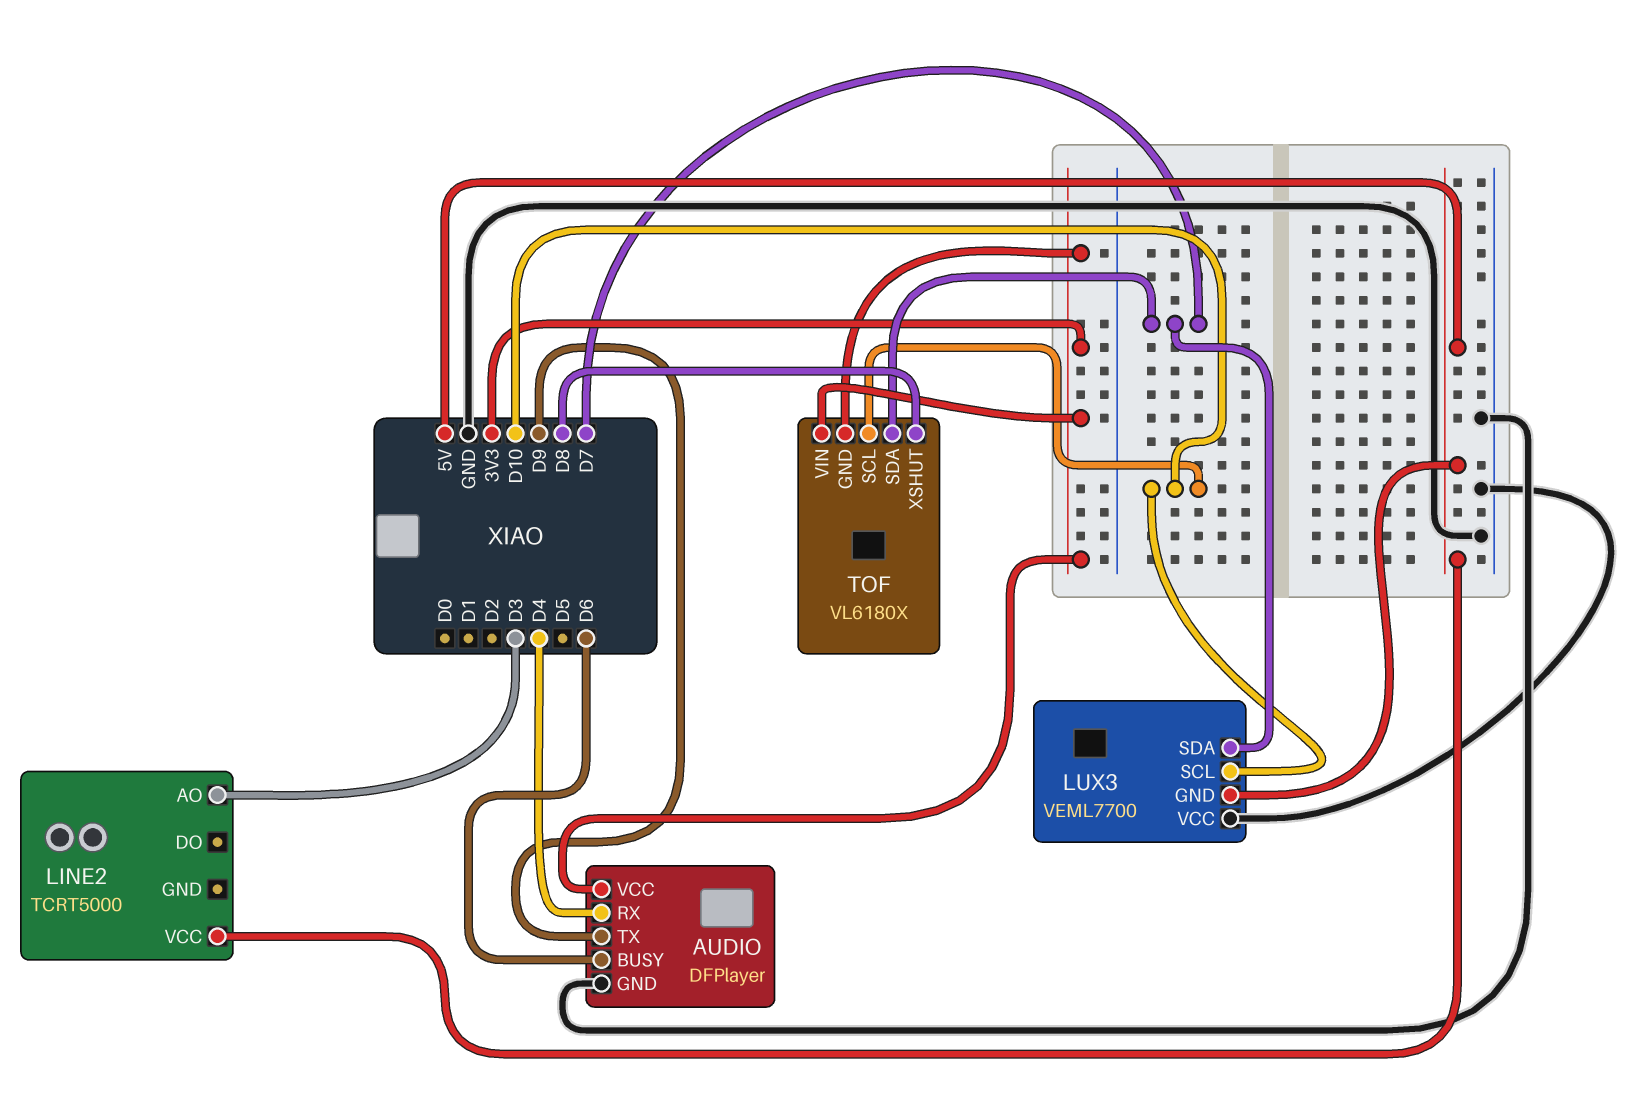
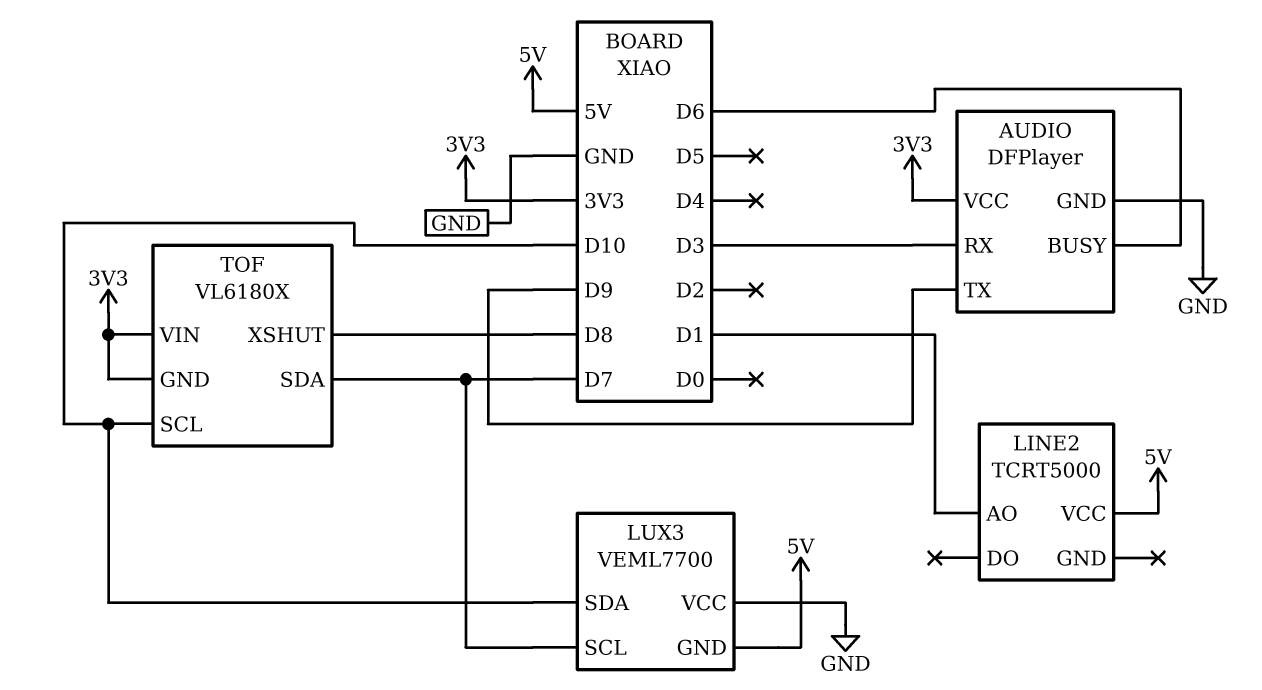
AUDIO pin RX: D4 -> D3
LINE2 pin AO: D3 -> D1
LUX3 pin SCL: D10 -> D7
LUX3 pin SDA: D7 -> D10

